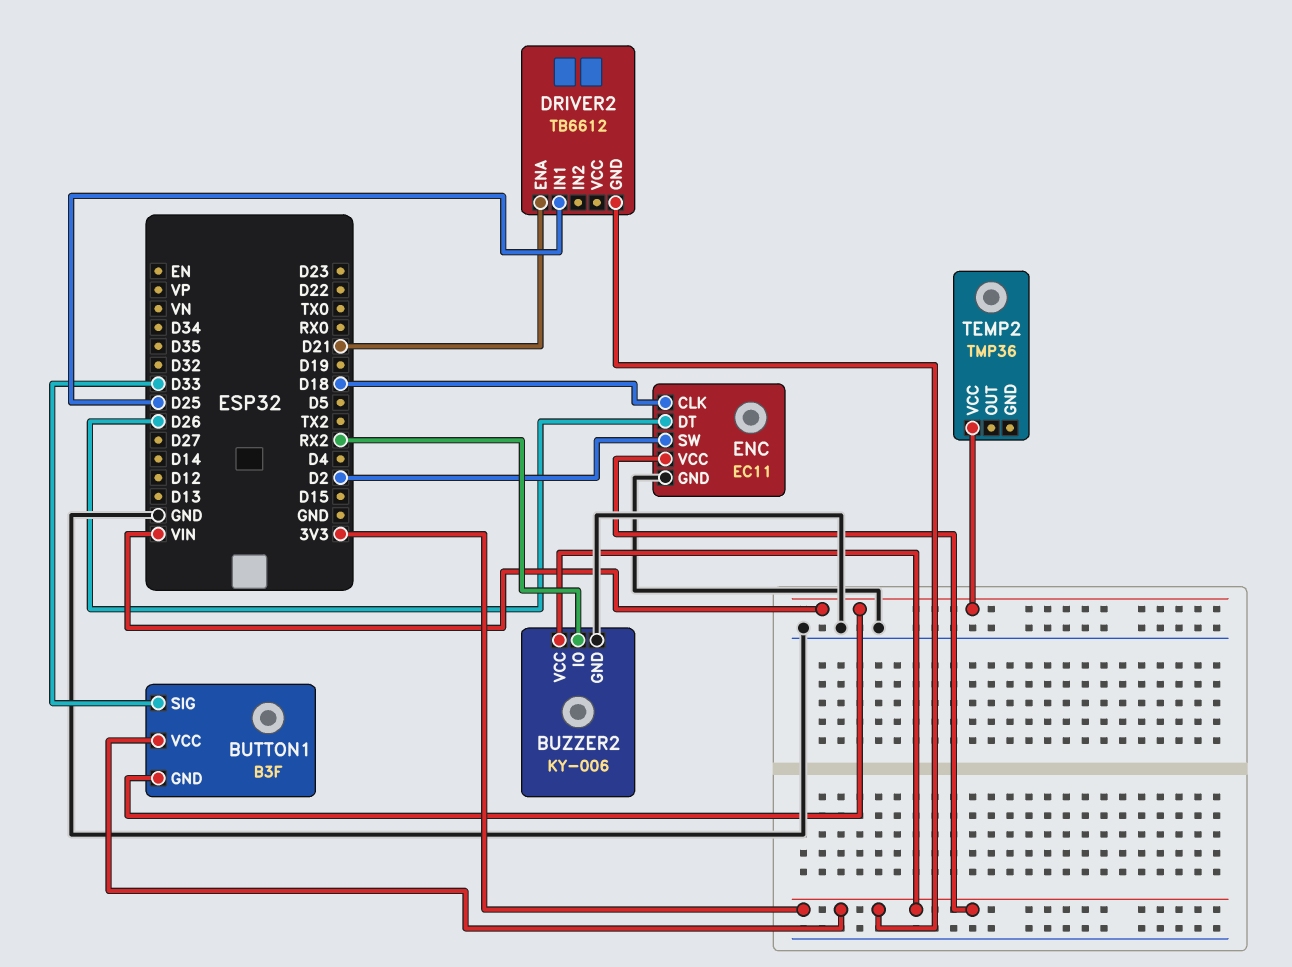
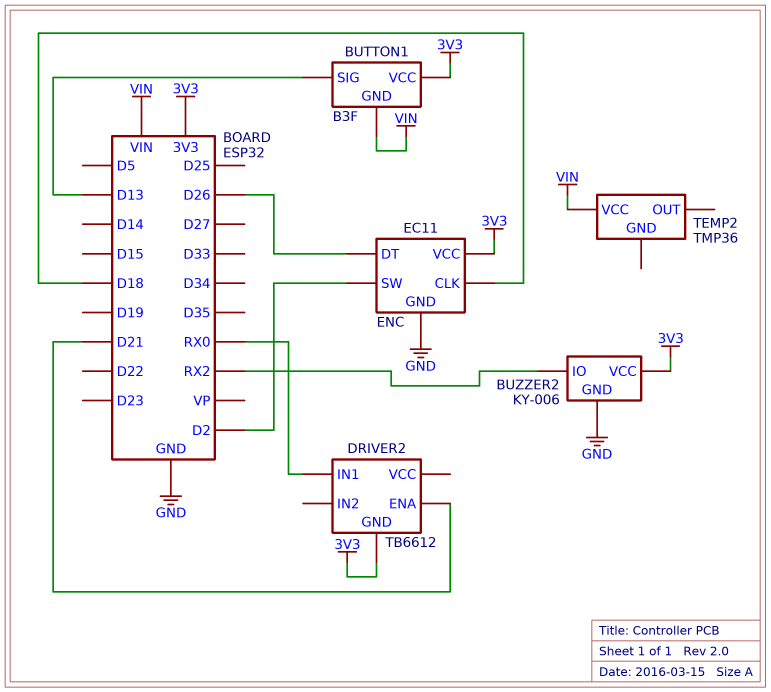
BUTTON1 pin SIG: D33 -> D13
DRIVER2 pin IN1: D25 -> RX0

